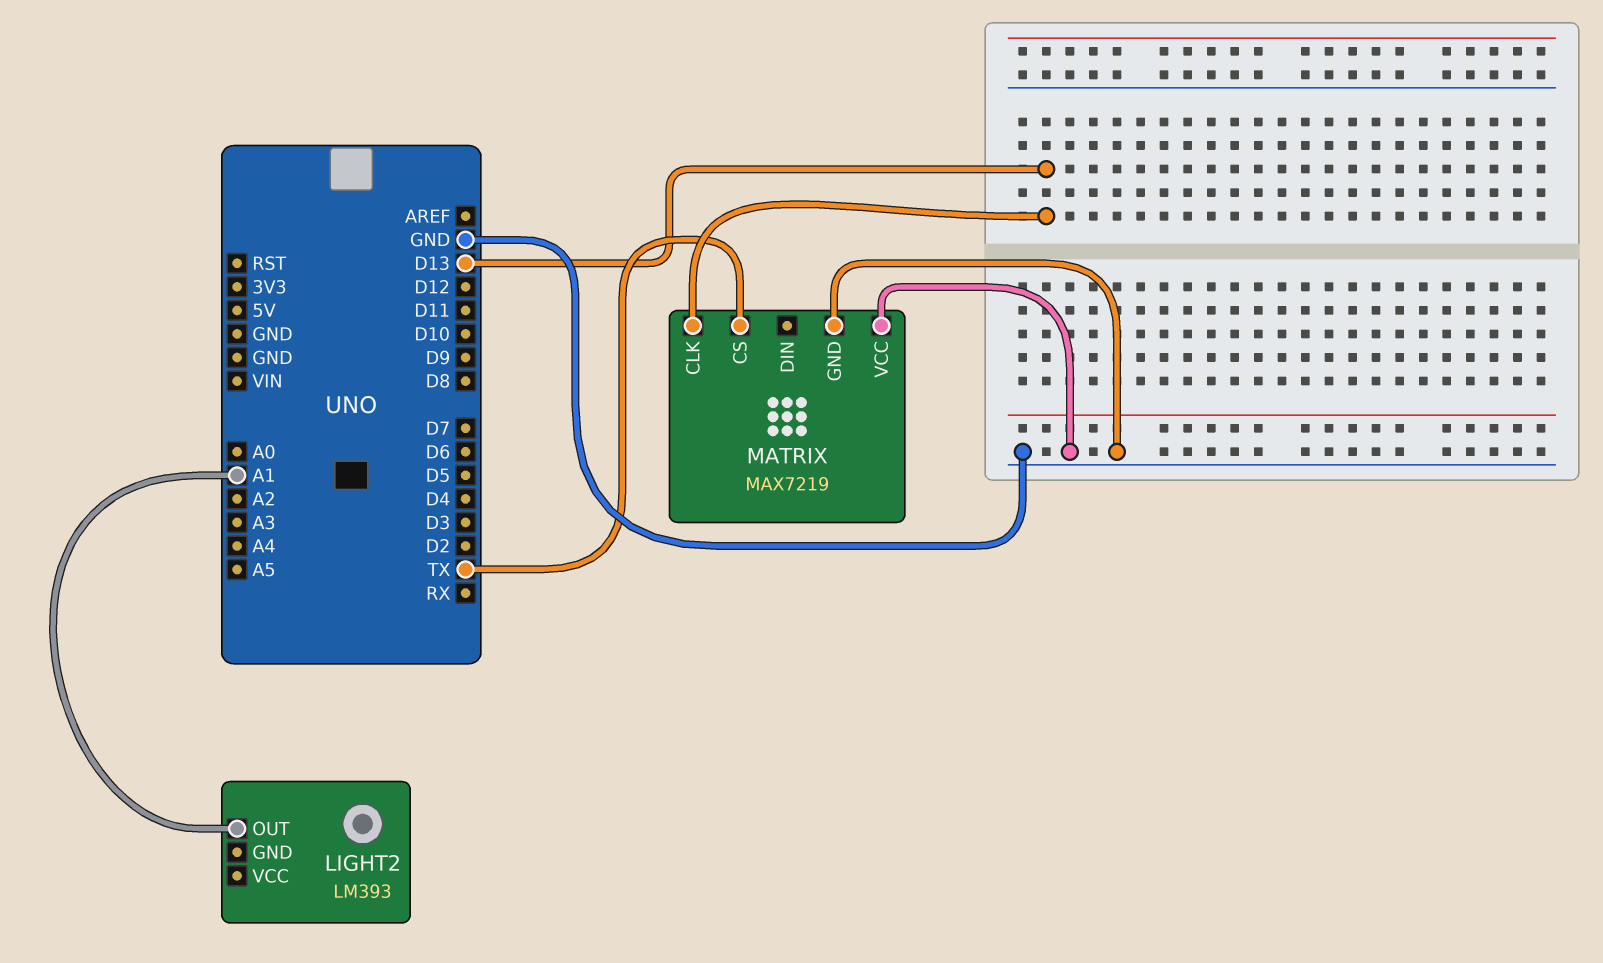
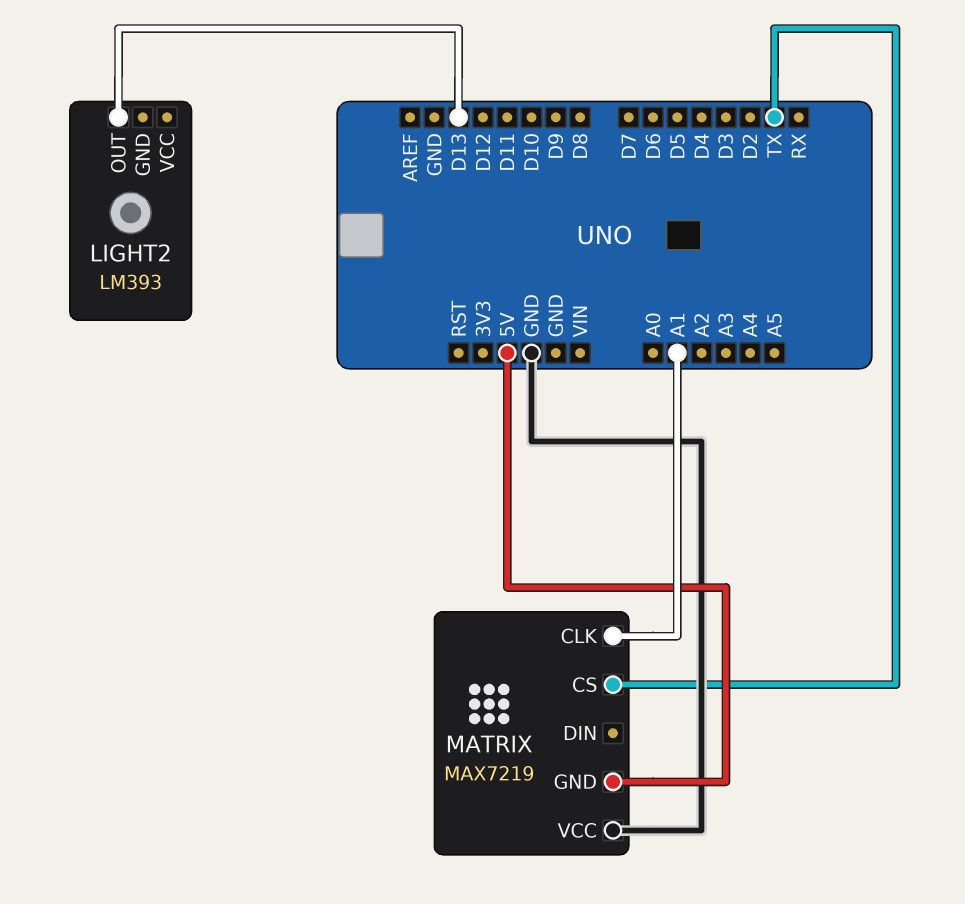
LIGHT2 pin OUT: A1 -> D13
MATRIX pin CLK: D13 -> A1
MATRIX pin GND: GND -> 5V

